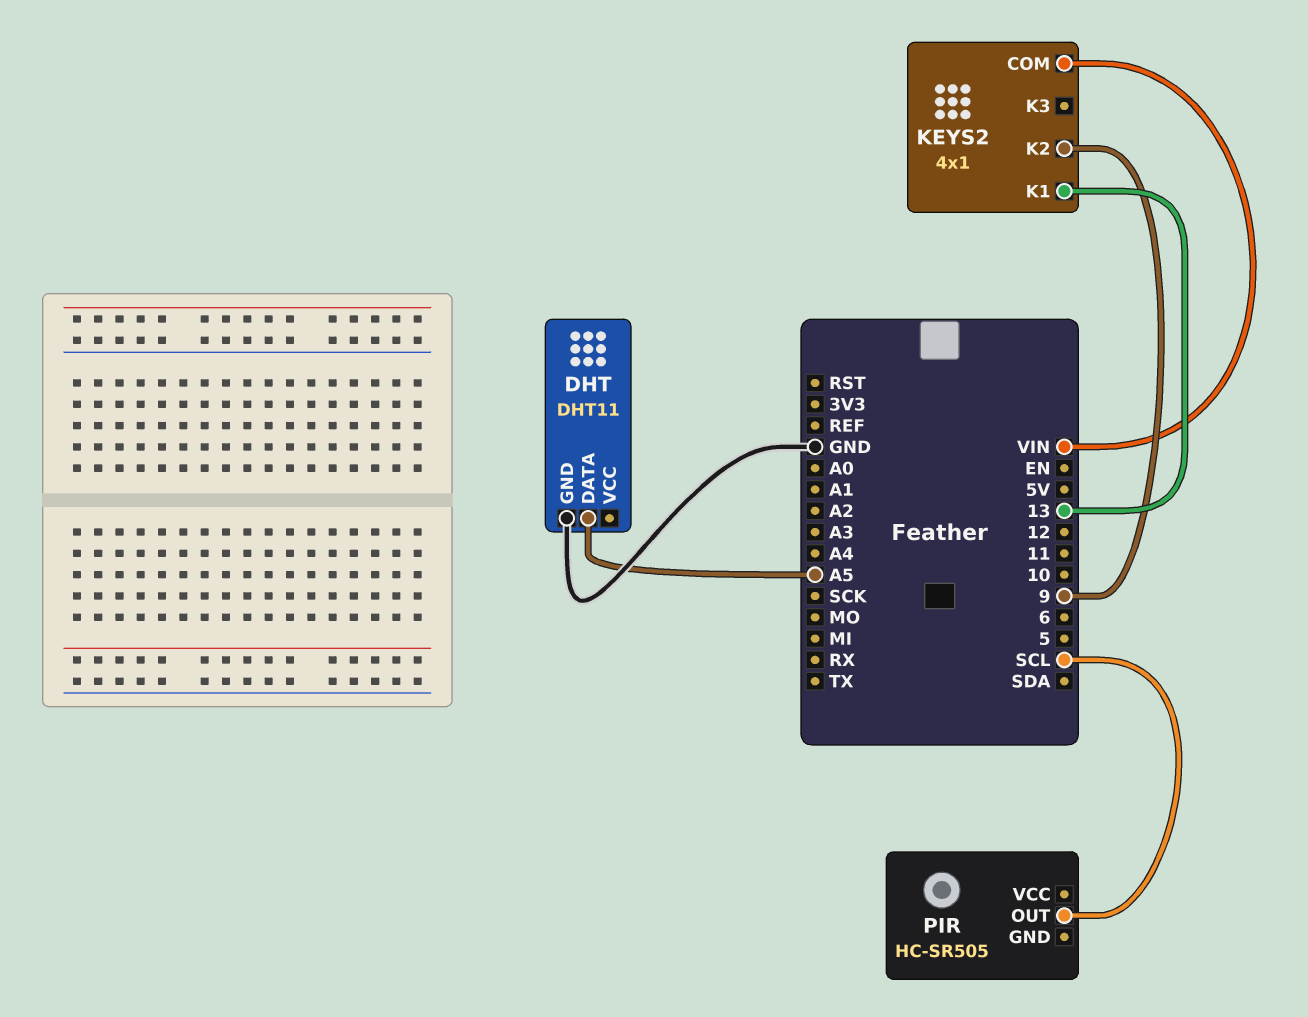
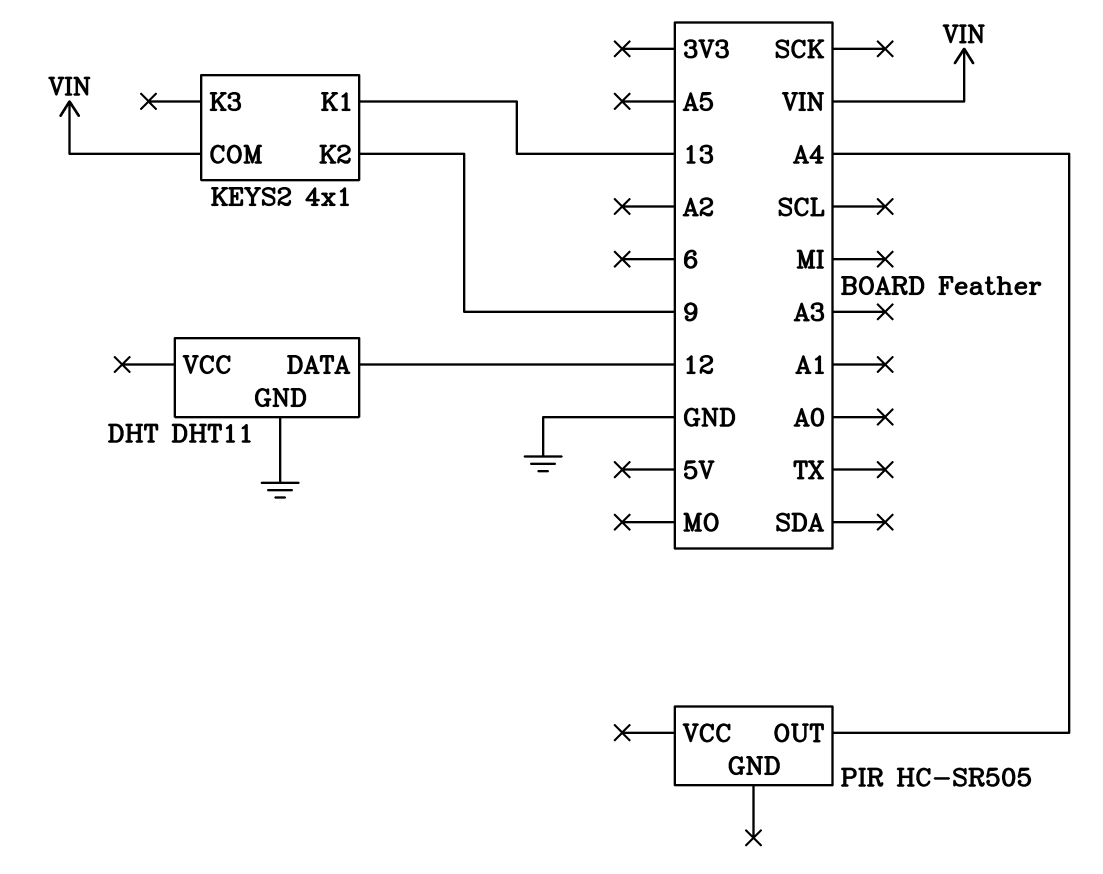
DHT pin DATA: A5 -> 12
PIR pin OUT: SCL -> A4

